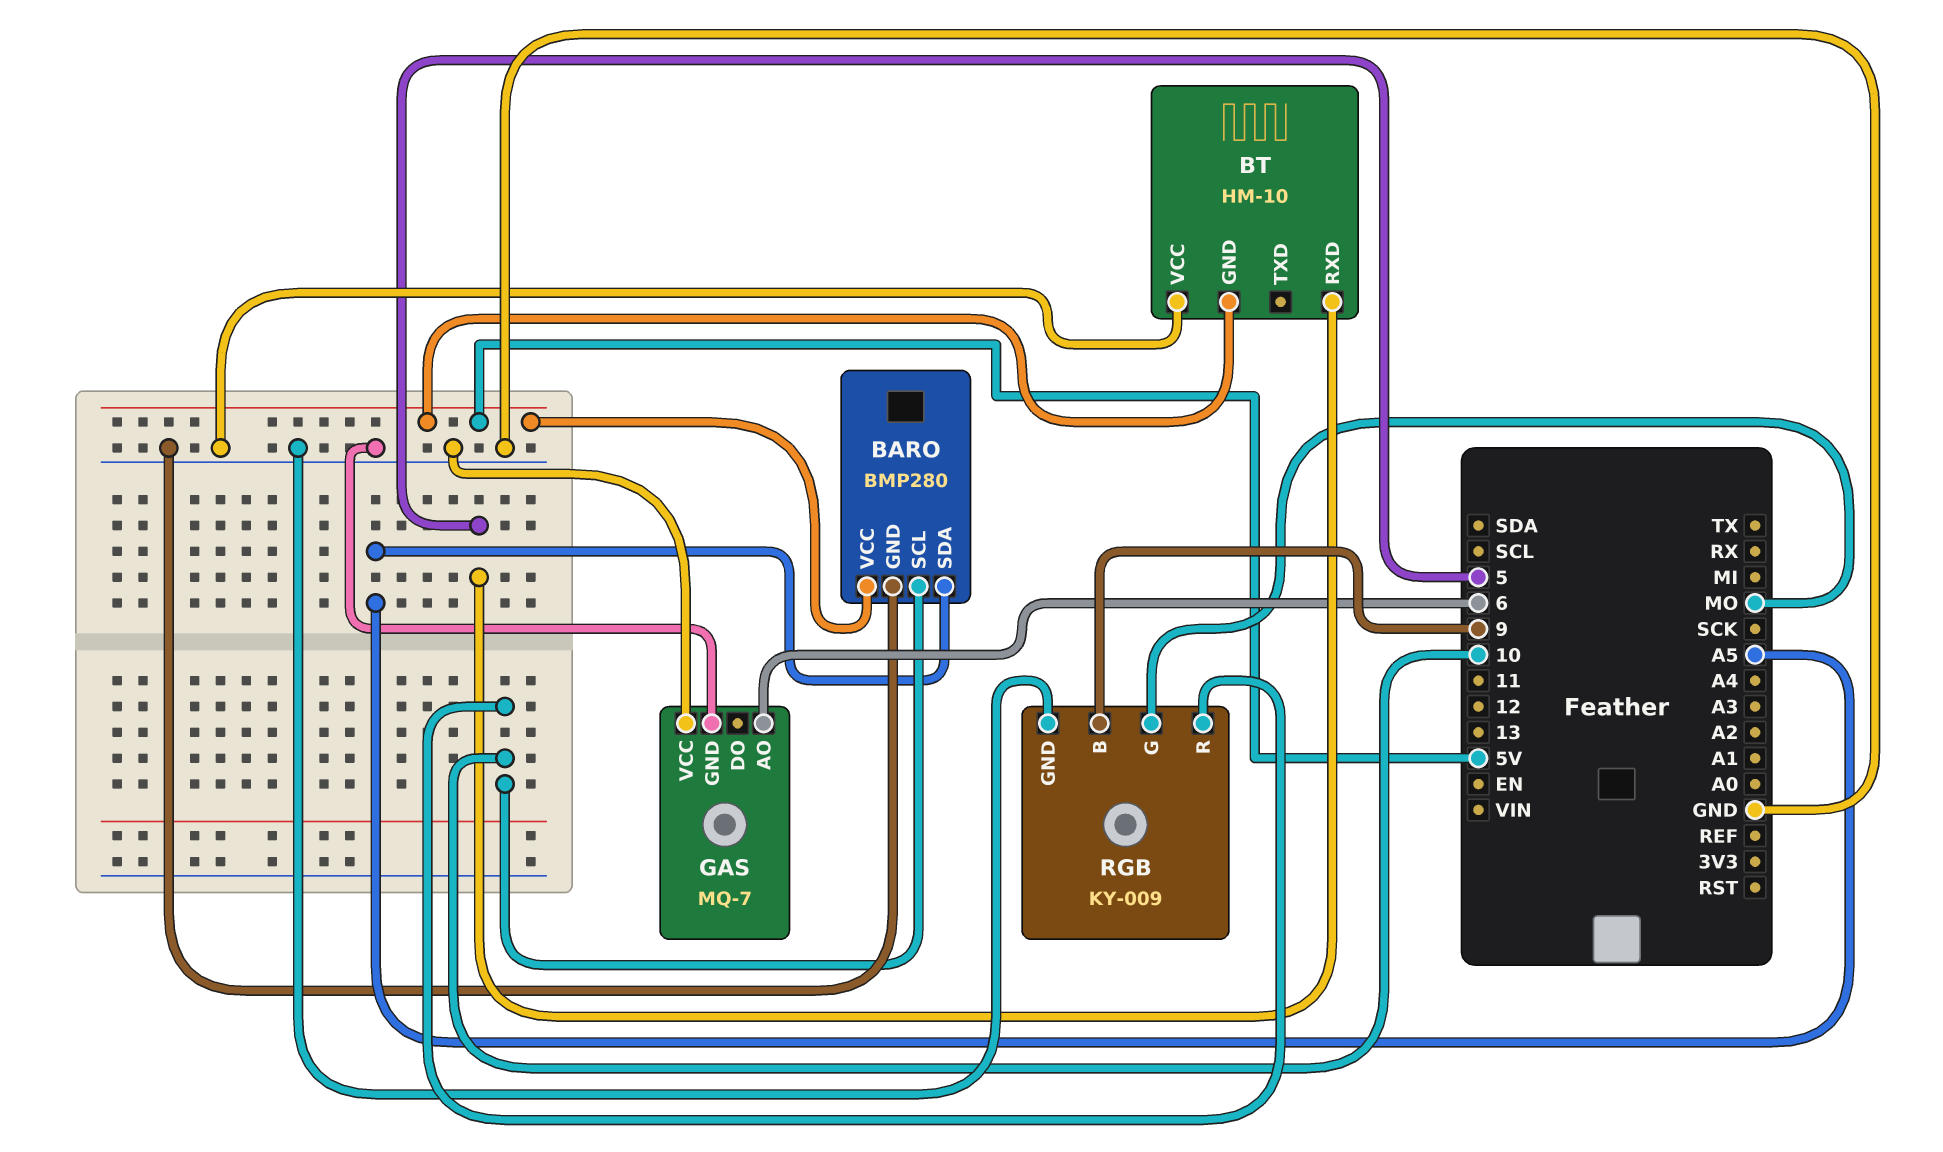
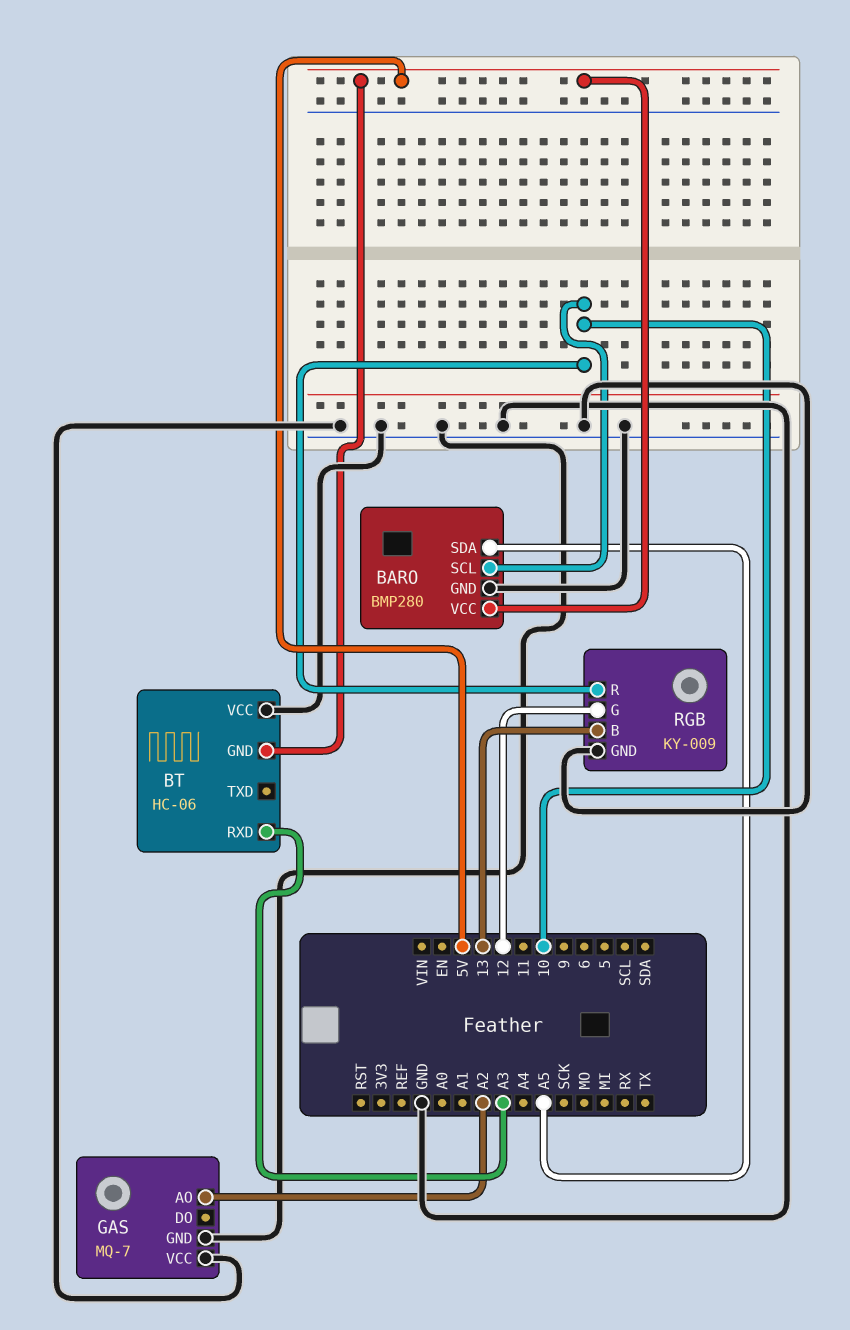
BT: HM-10 -> HC-06
BT pin RXD: 5 -> A3
GAS pin AO: 6 -> A2
RGB pin B: 9 -> 13
RGB pin G: MO -> 12

